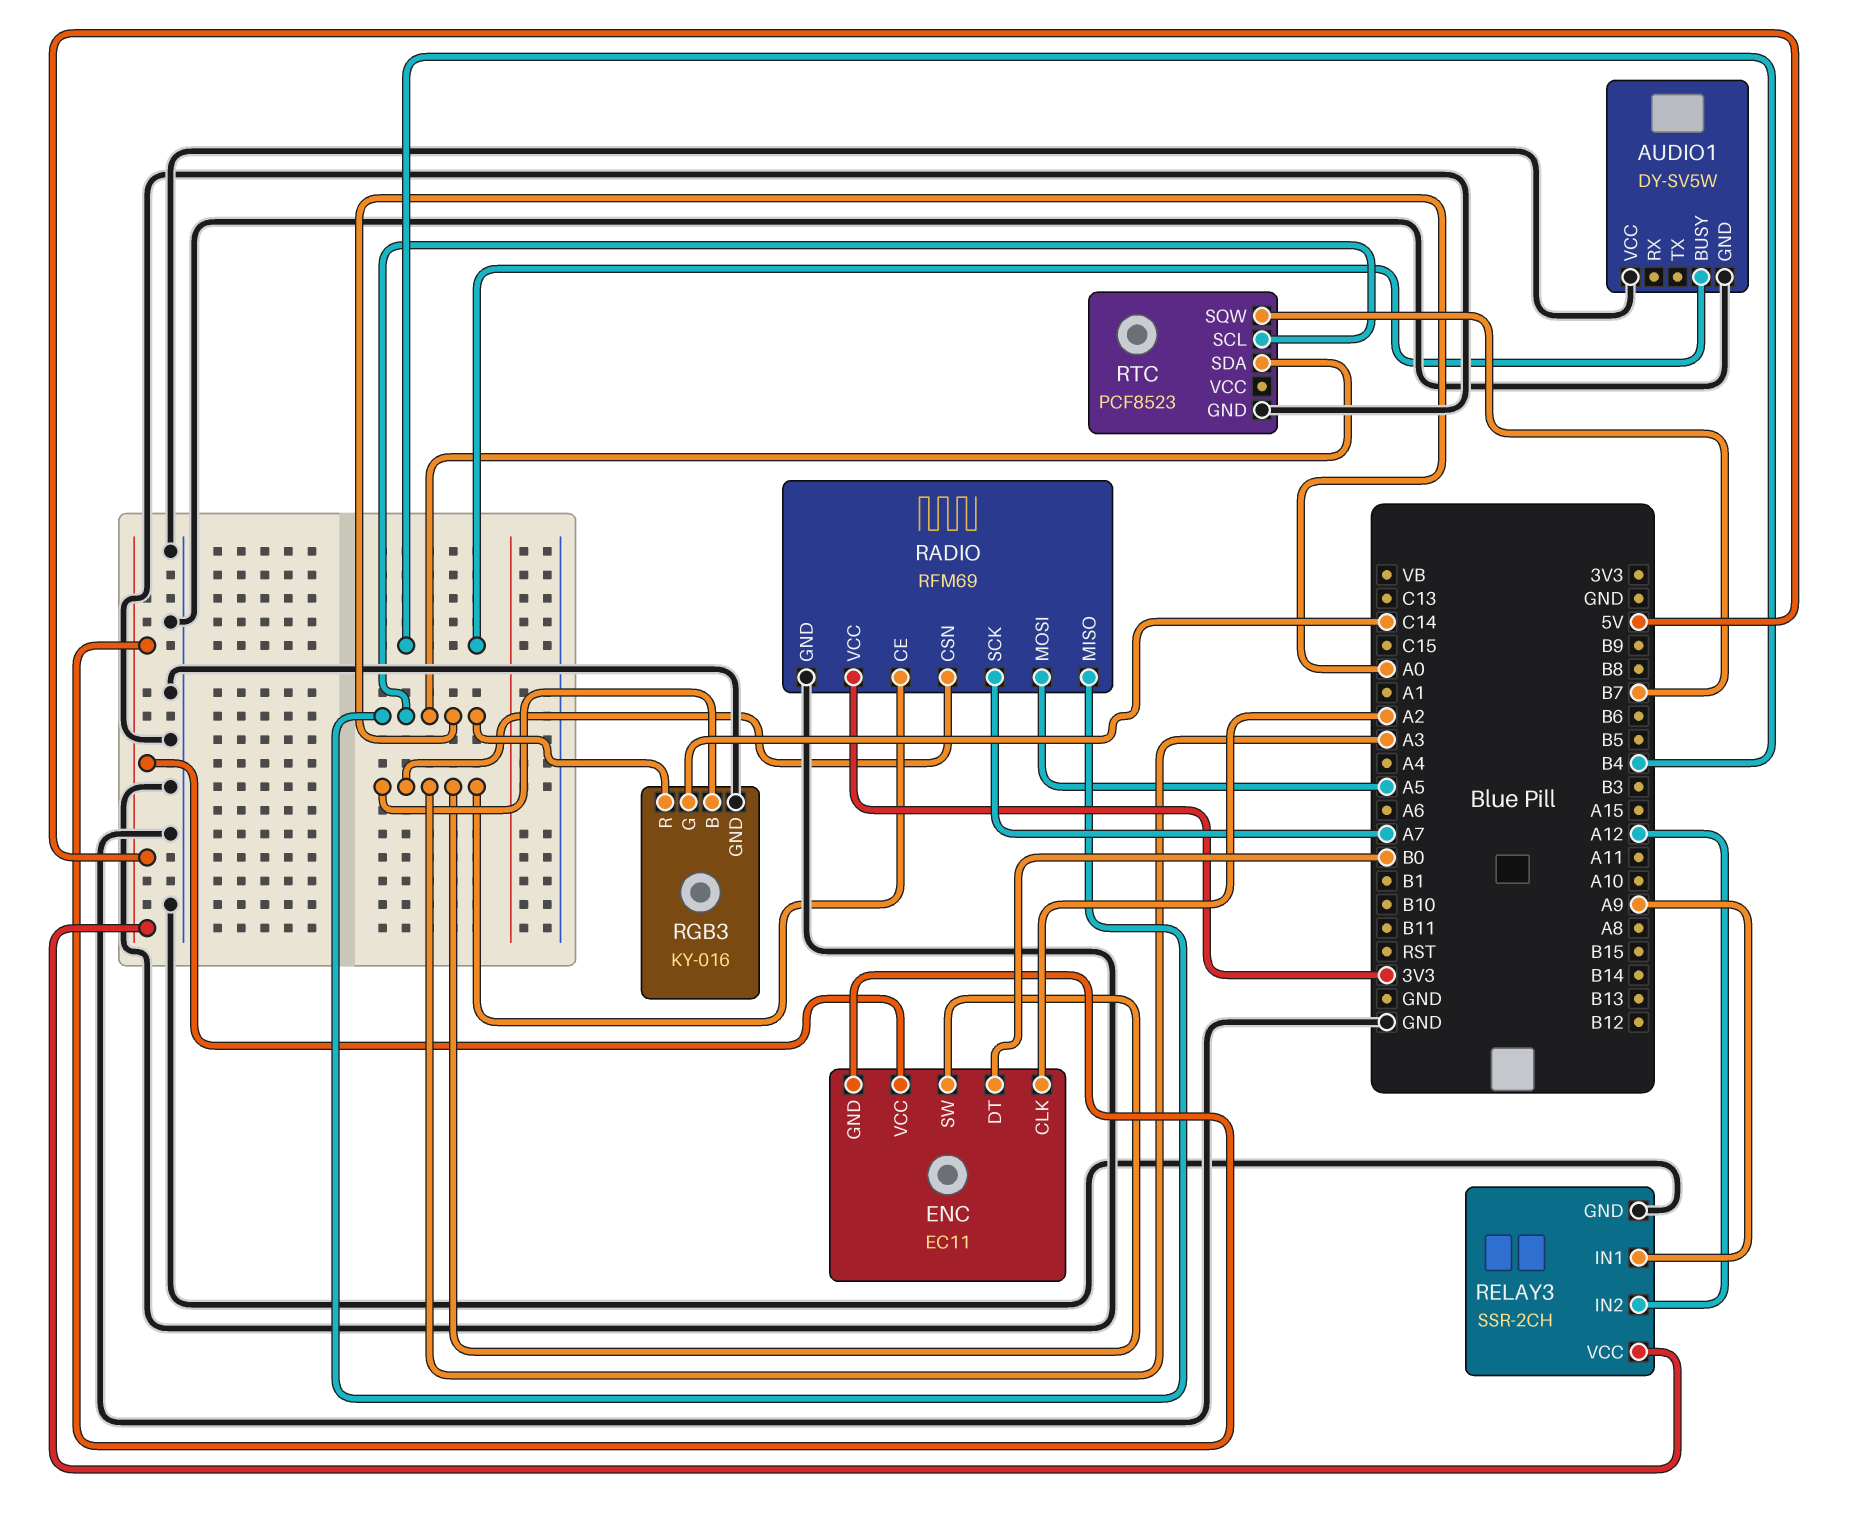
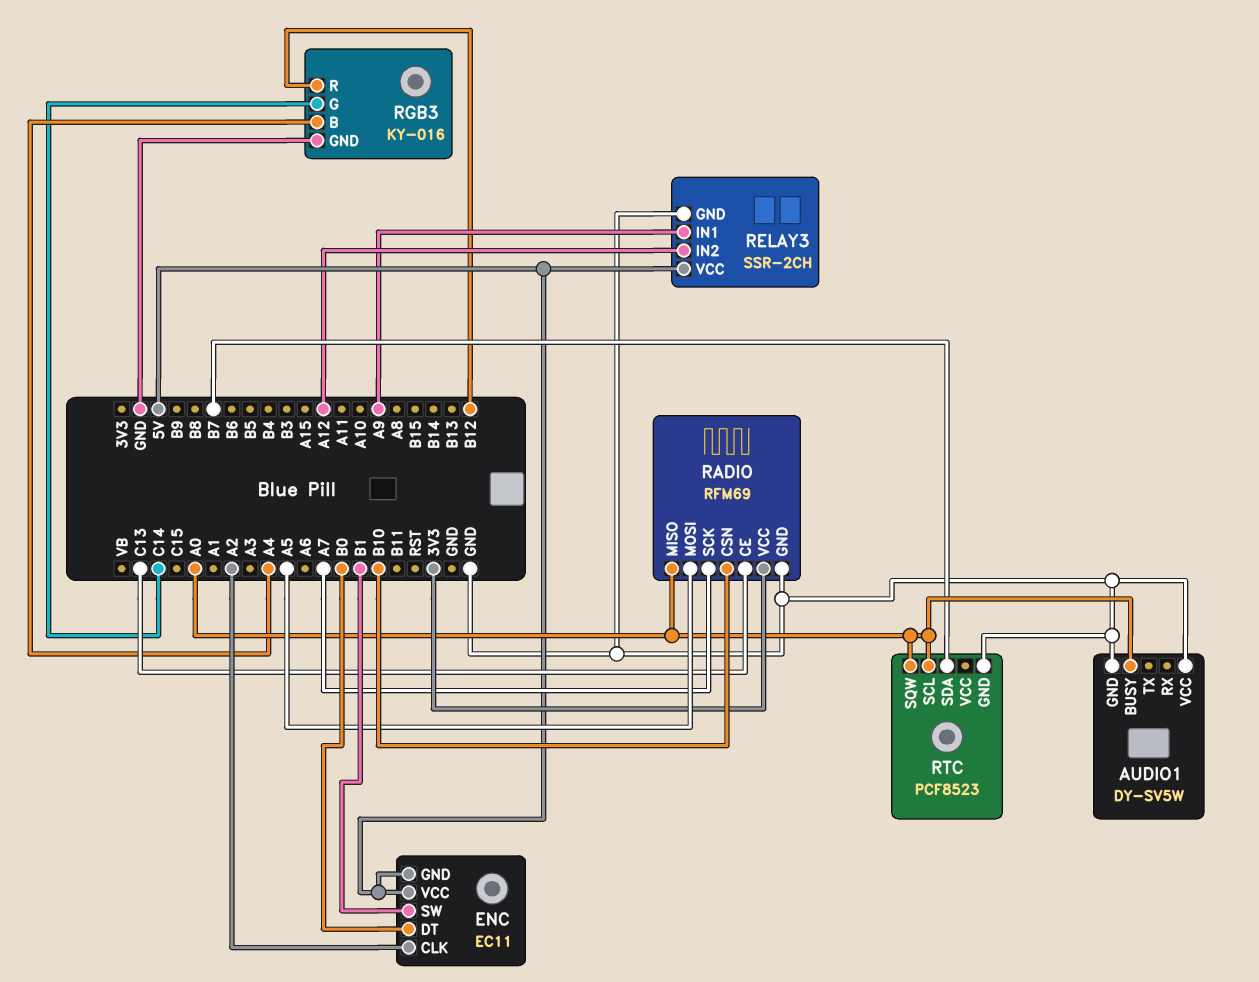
AUDIO1 pin BUSY: B4 -> A0
ENC pin SW: A3 -> B1
RADIO pin CE: A3 -> C13
RADIO pin CSN: A3 -> B10
RGB3 pin B: A3 -> A4
RGB3 pin R: A0 -> B12
RTC pin SDA: A0 -> B7
RTC pin SQW: B7 -> A0

